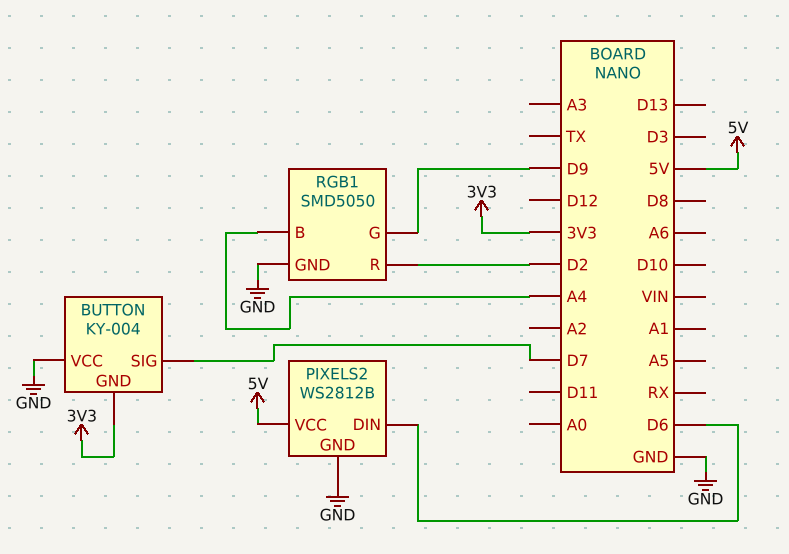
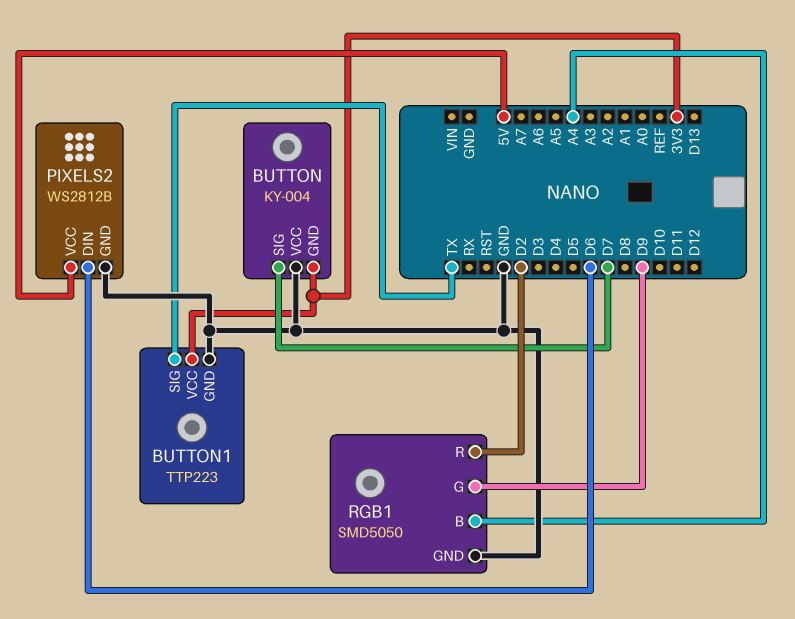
BUTTON1: none -> TTP223
BUTTON1 pin GND: none -> GND
BUTTON1 pin SIG: none -> TX
BUTTON1 pin VCC: none -> 3V3

